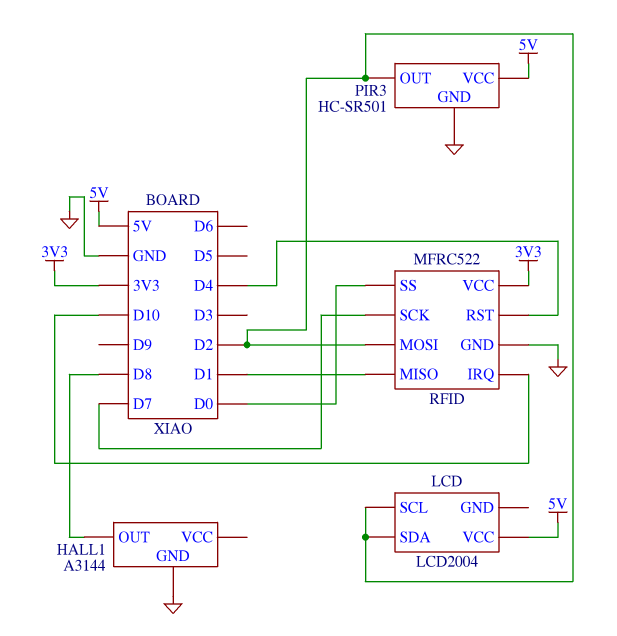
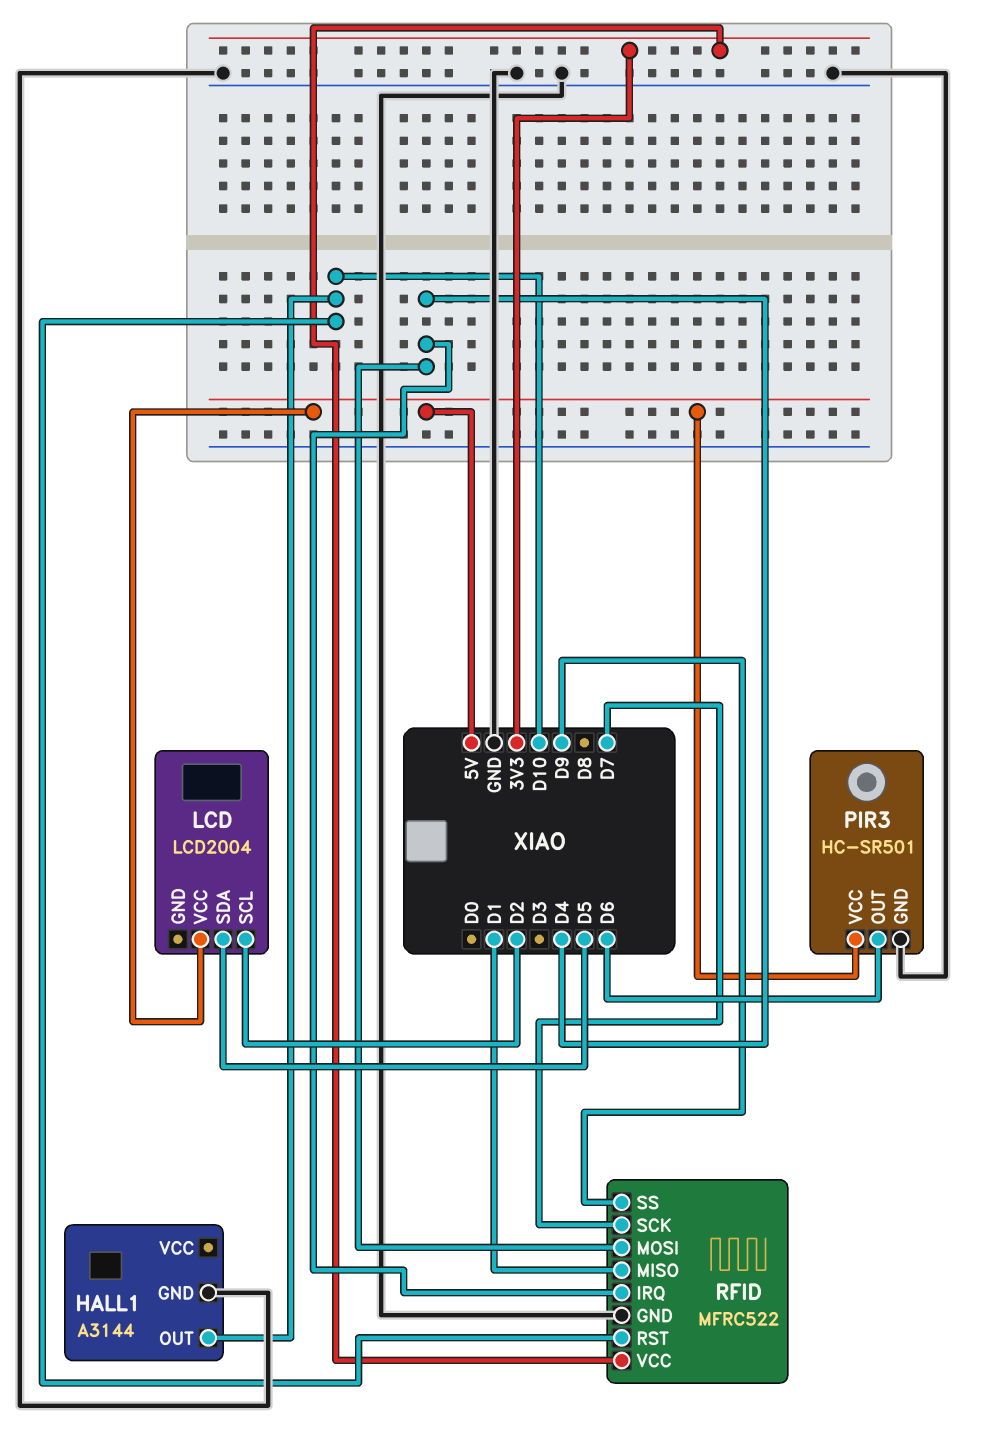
HALL1 pin OUT: D8 -> D10
LCD pin SDA: D2 -> D5
PIR3 pin OUT: D2 -> D6
RFID pin IRQ: D10 -> D4
RFID pin MOSI: D2 -> D4
RFID pin RST: D4 -> D10
RFID pin SS: D0 -> D9

